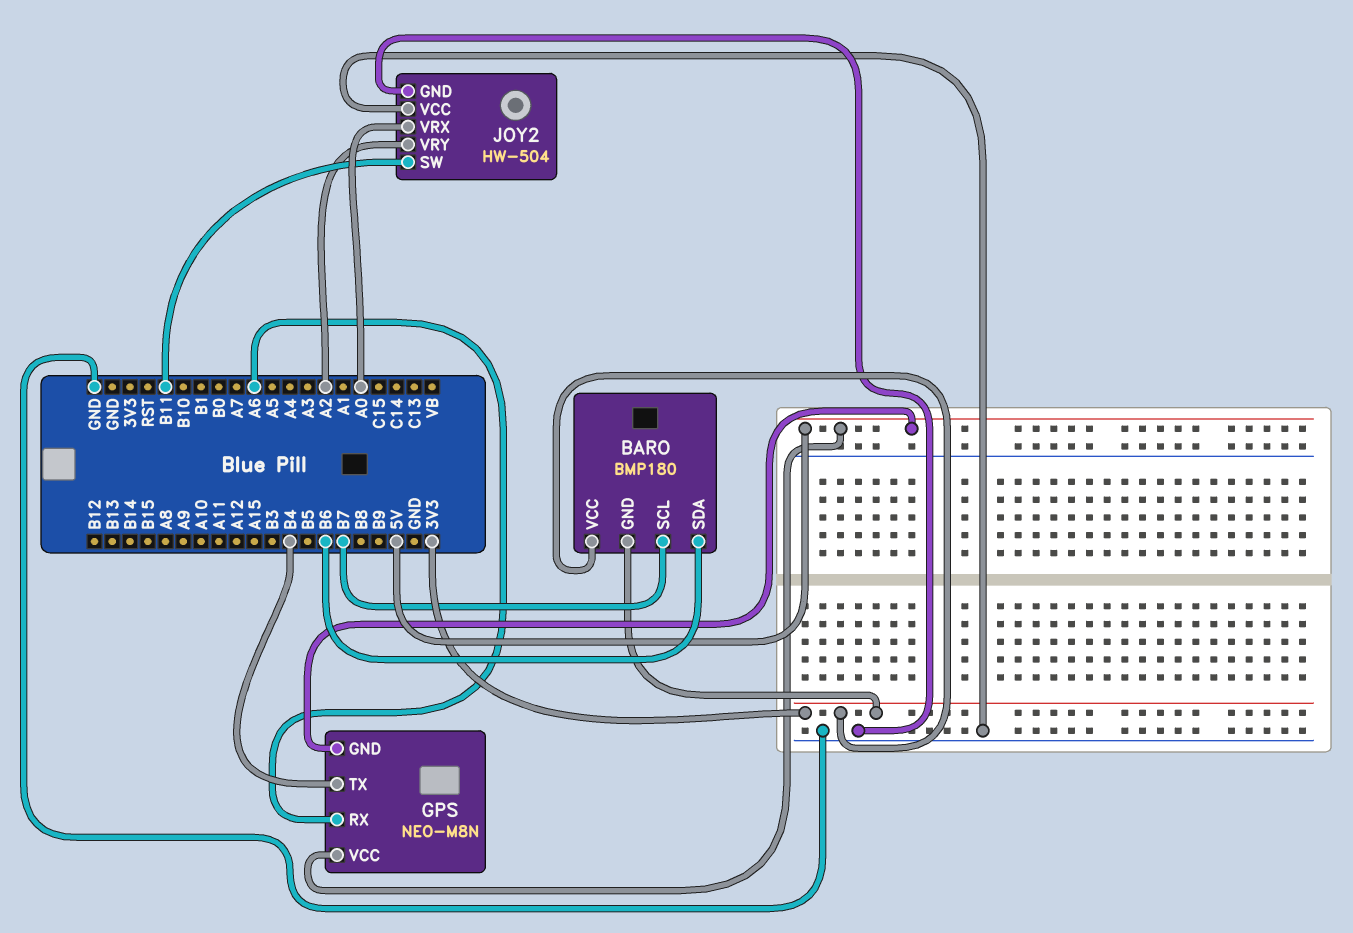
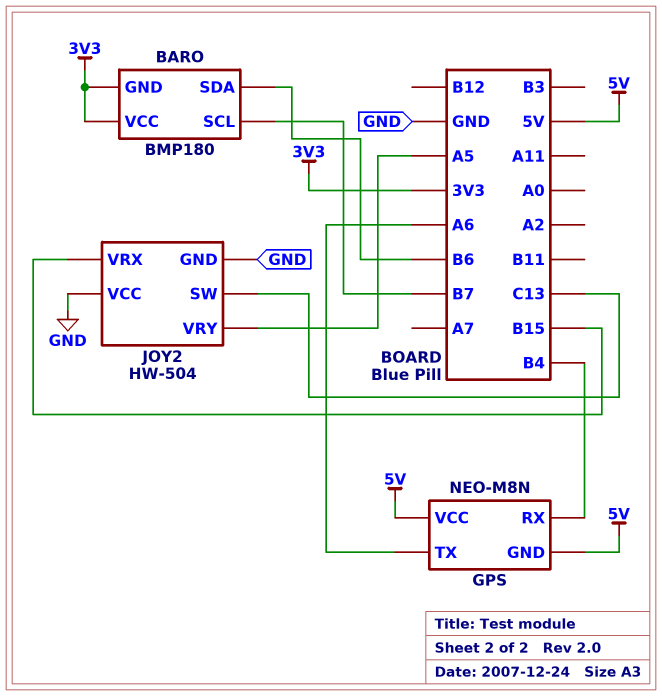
GPS pin RX: A6 -> B4
GPS pin TX: B4 -> A6
JOY2 pin SW: B11 -> C13
JOY2 pin VRX: A0 -> B15
JOY2 pin VRY: A2 -> A5

